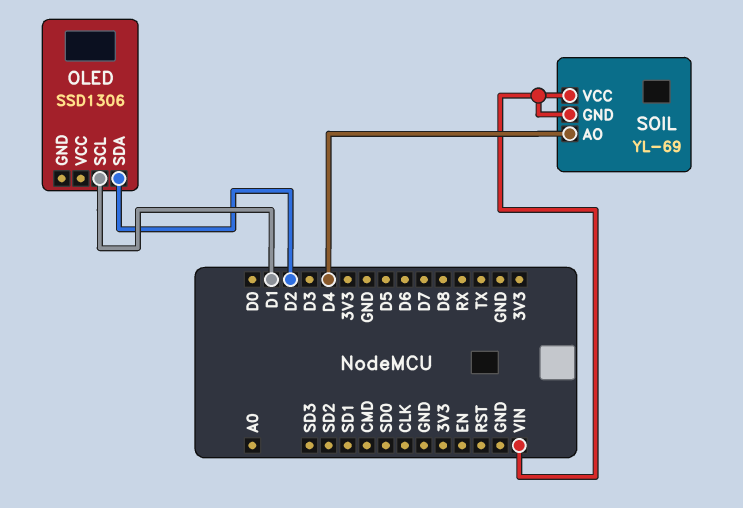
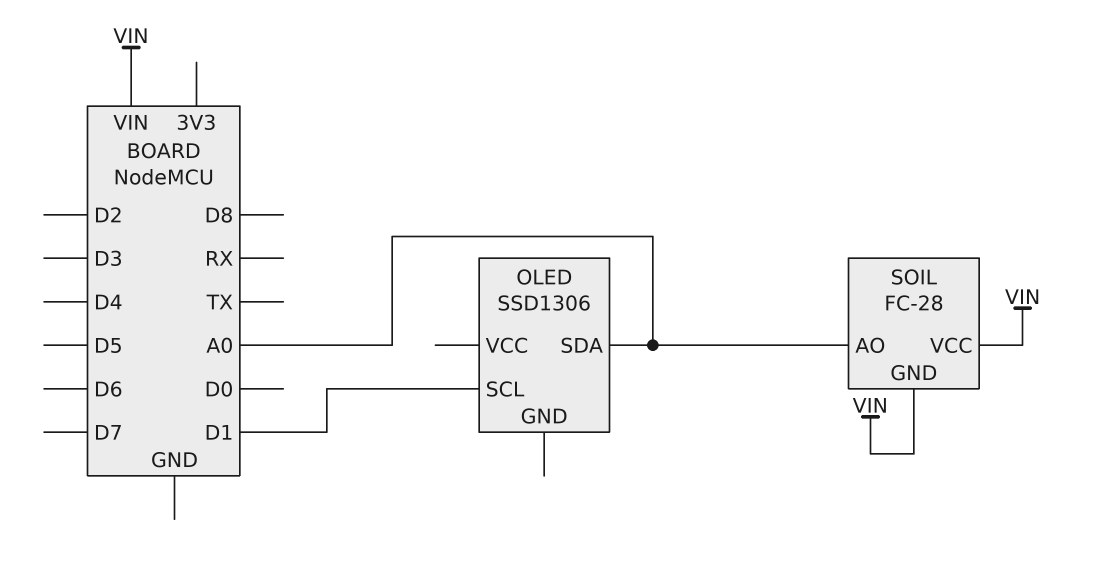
OLED pin SDA: D2 -> A0
SOIL: YL-69 -> FC-28
SOIL pin AO: D4 -> A0

